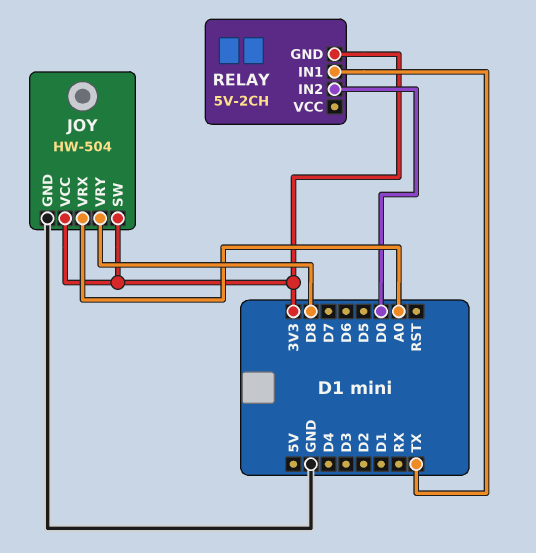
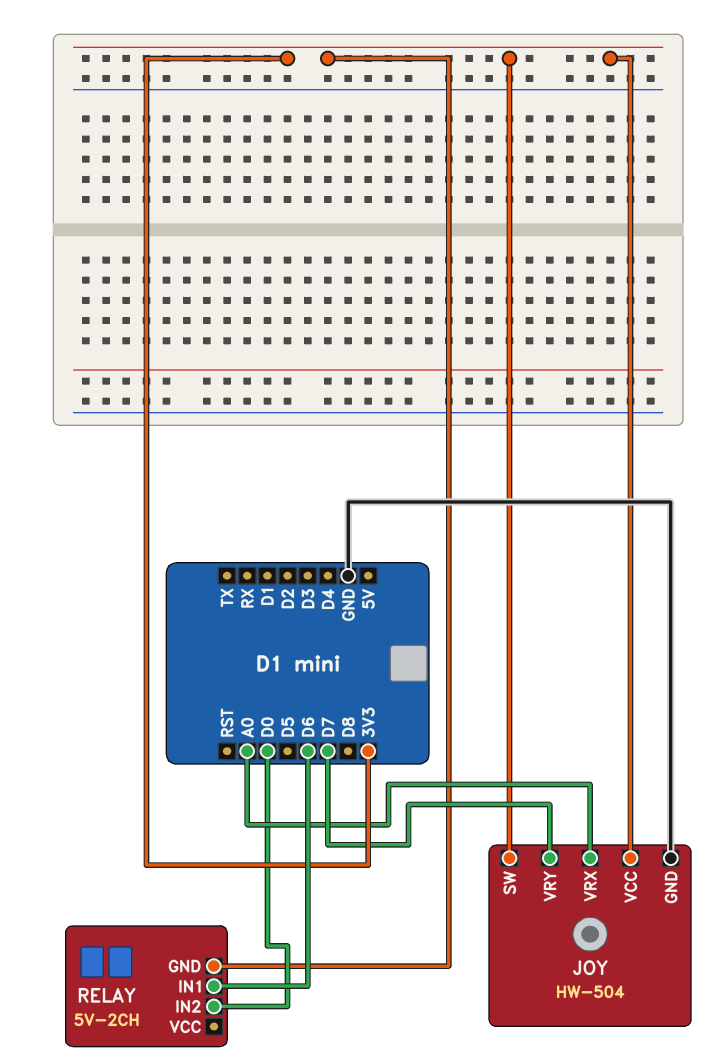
JOY pin VRY: D8 -> D7
RELAY pin IN1: TX -> D6

